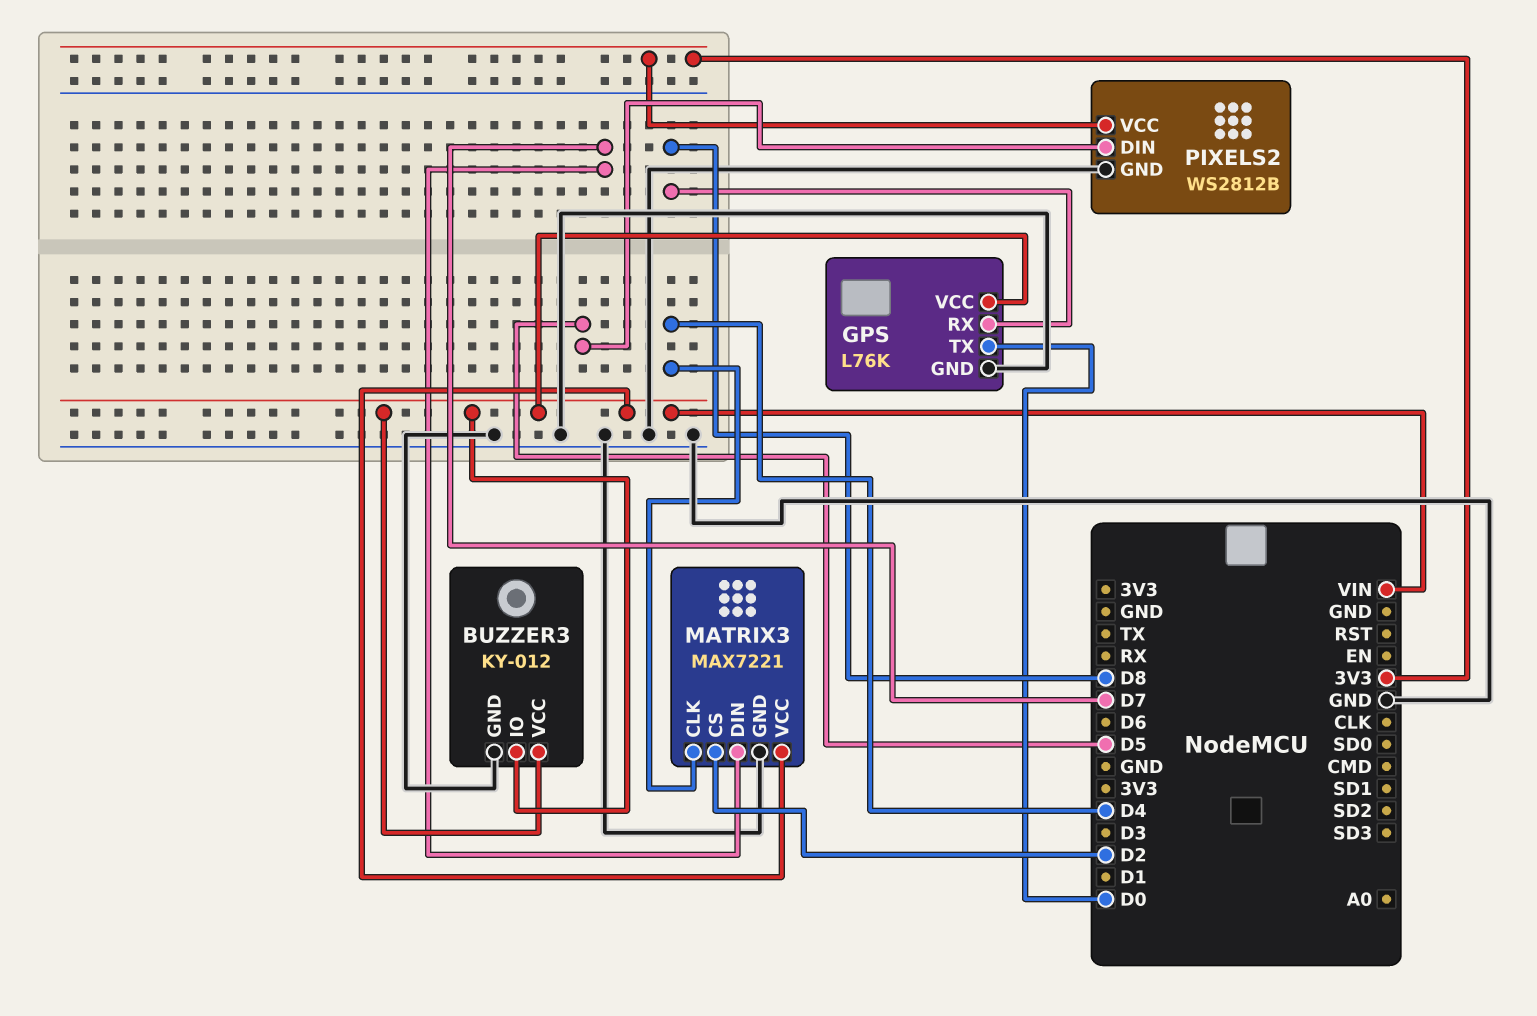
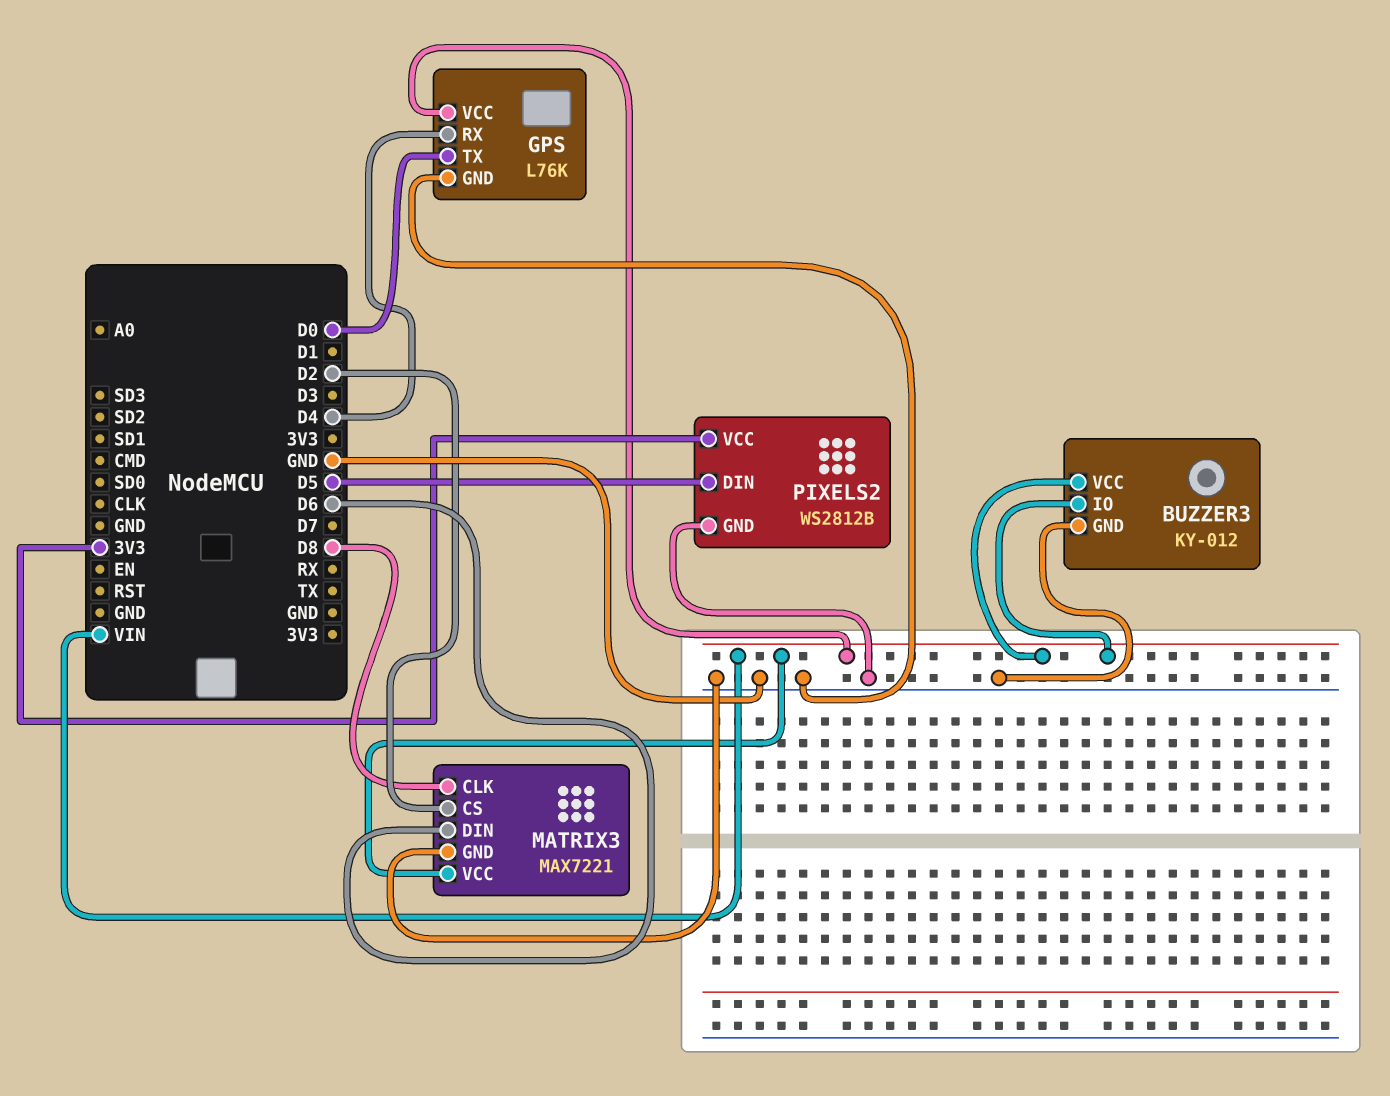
GPS pin RX: D8 -> D4
MATRIX3 pin CLK: D4 -> D8
MATRIX3 pin DIN: D7 -> D6

